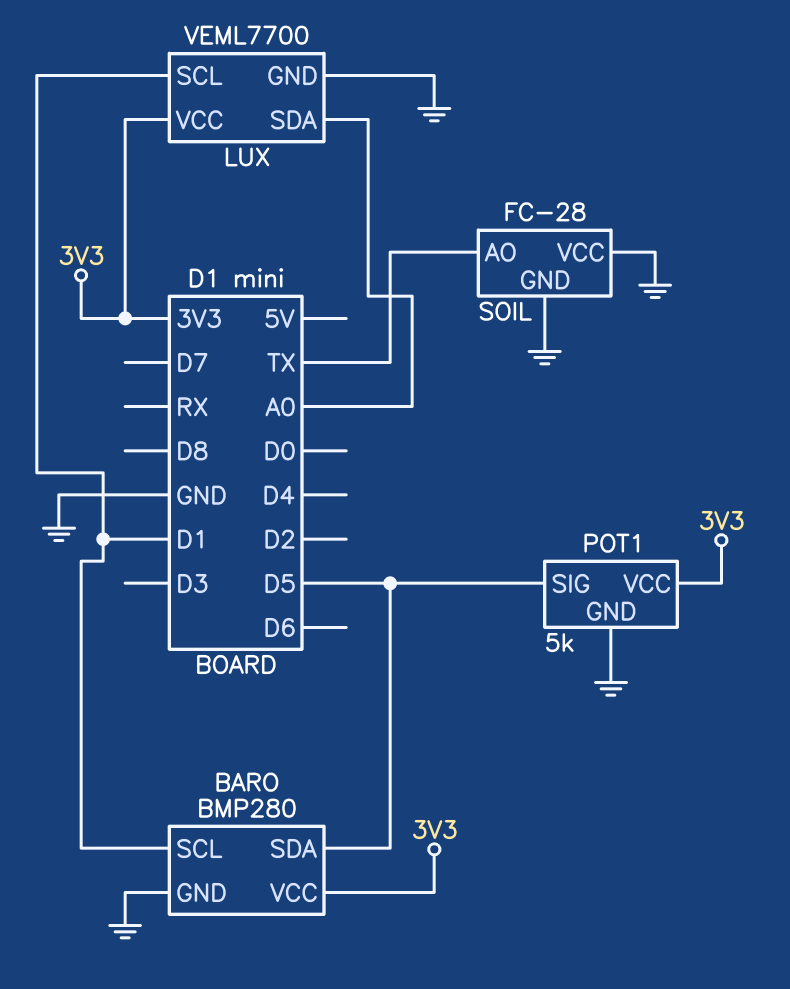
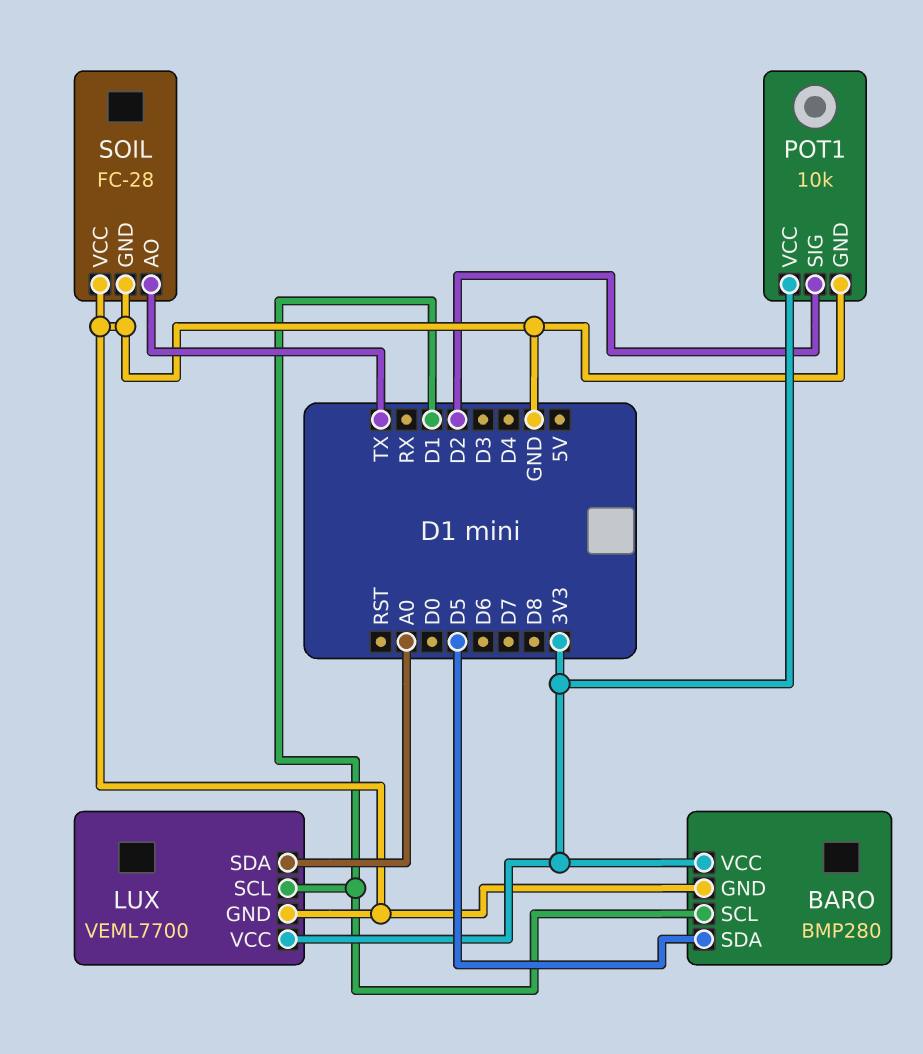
POT1: 5k -> 10k
POT1 pin SIG: D5 -> D2

